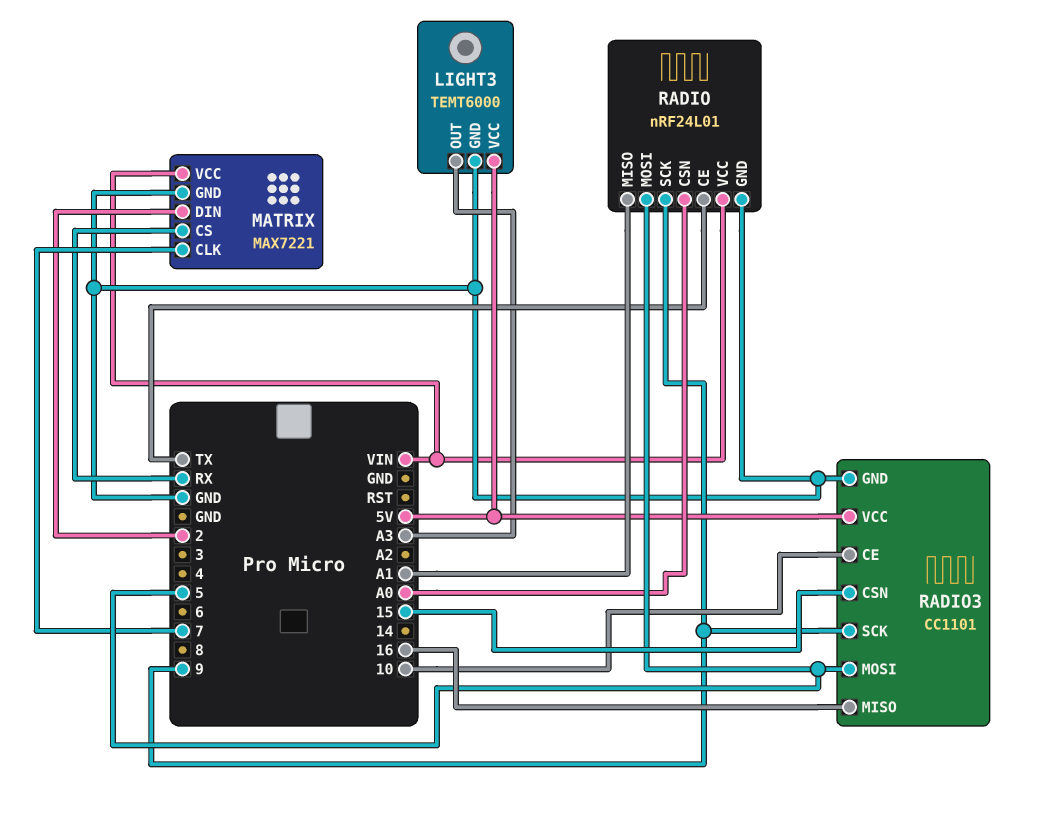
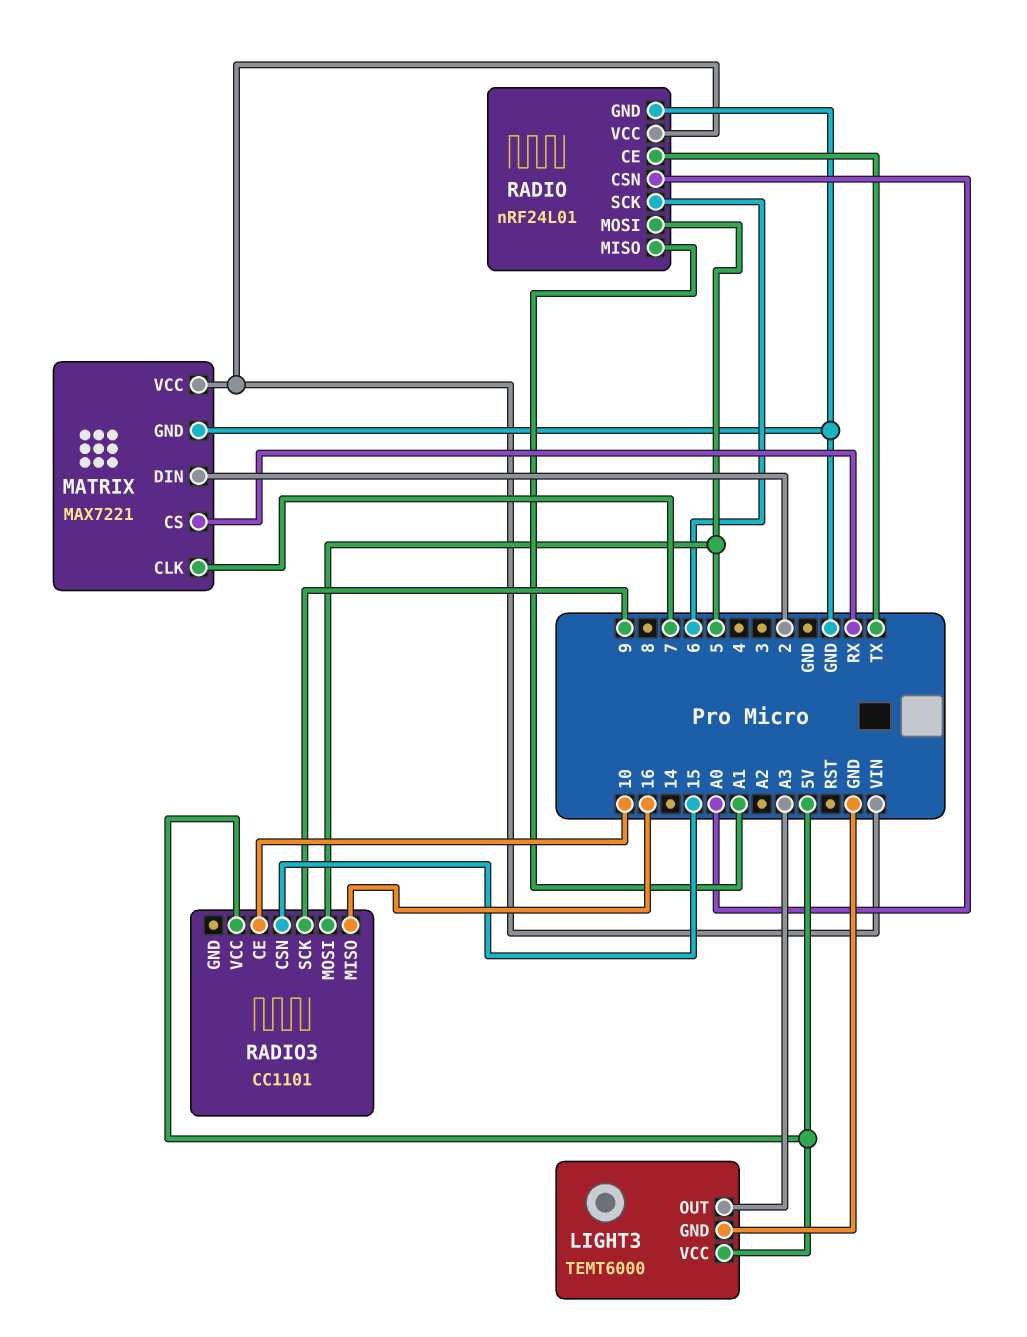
RADIO pin SCK: 9 -> 6
RADIO3 pin GND: GND -> none

